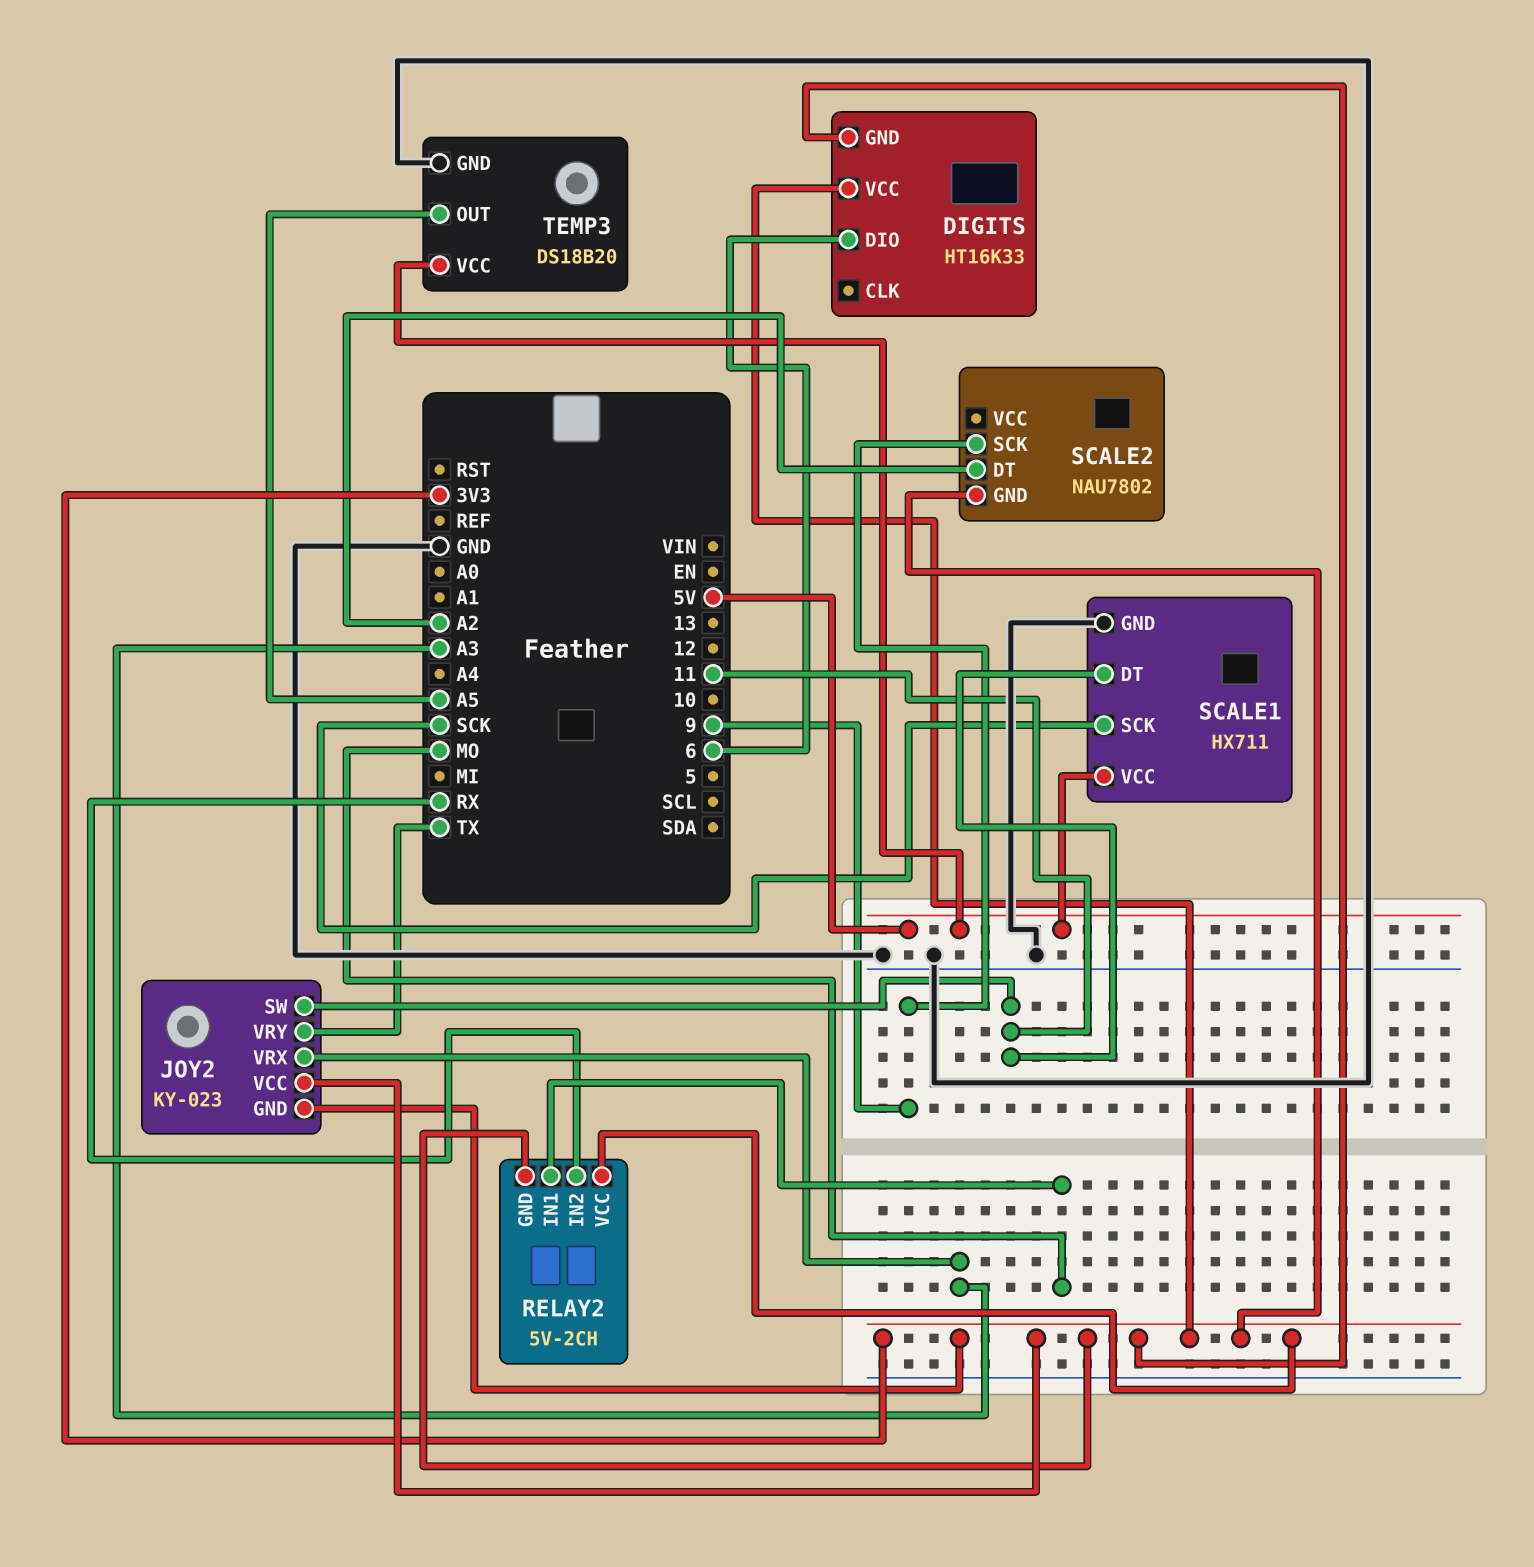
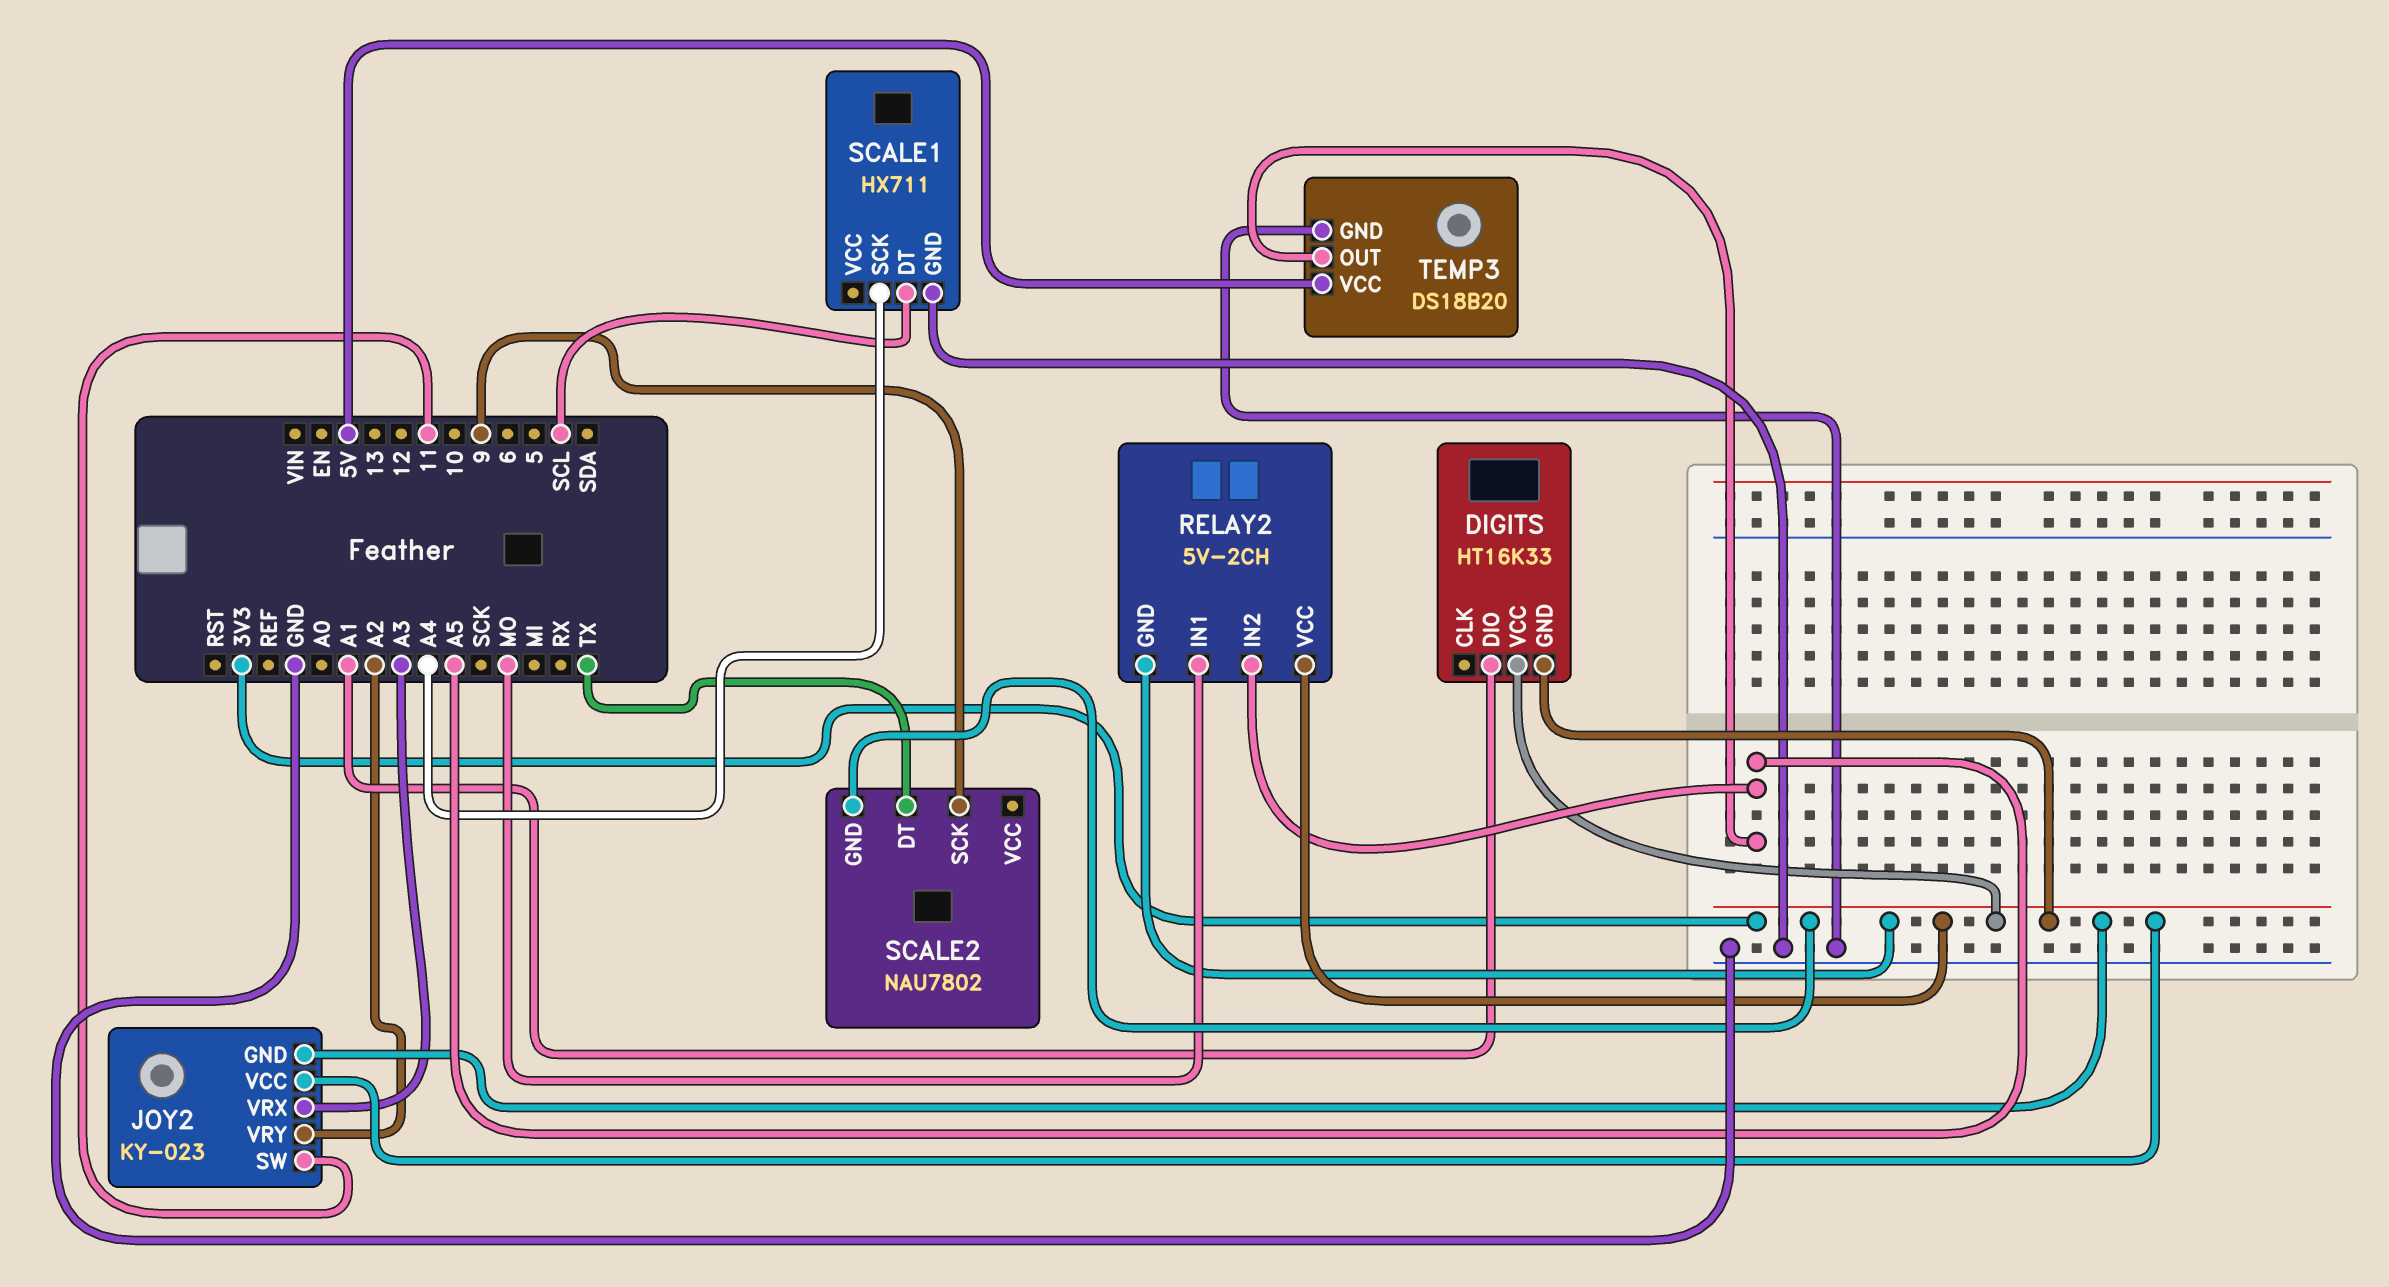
DIGITS pin DIO: 6 -> A1
JOY2 pin VRY: TX -> A2
RELAY2 pin IN2: RX -> A5
SCALE1 pin DT: 11 -> SCL
SCALE1 pin SCK: SCK -> A4
SCALE1 pin VCC: 5V -> none
SCALE2 pin DT: A2 -> TX

